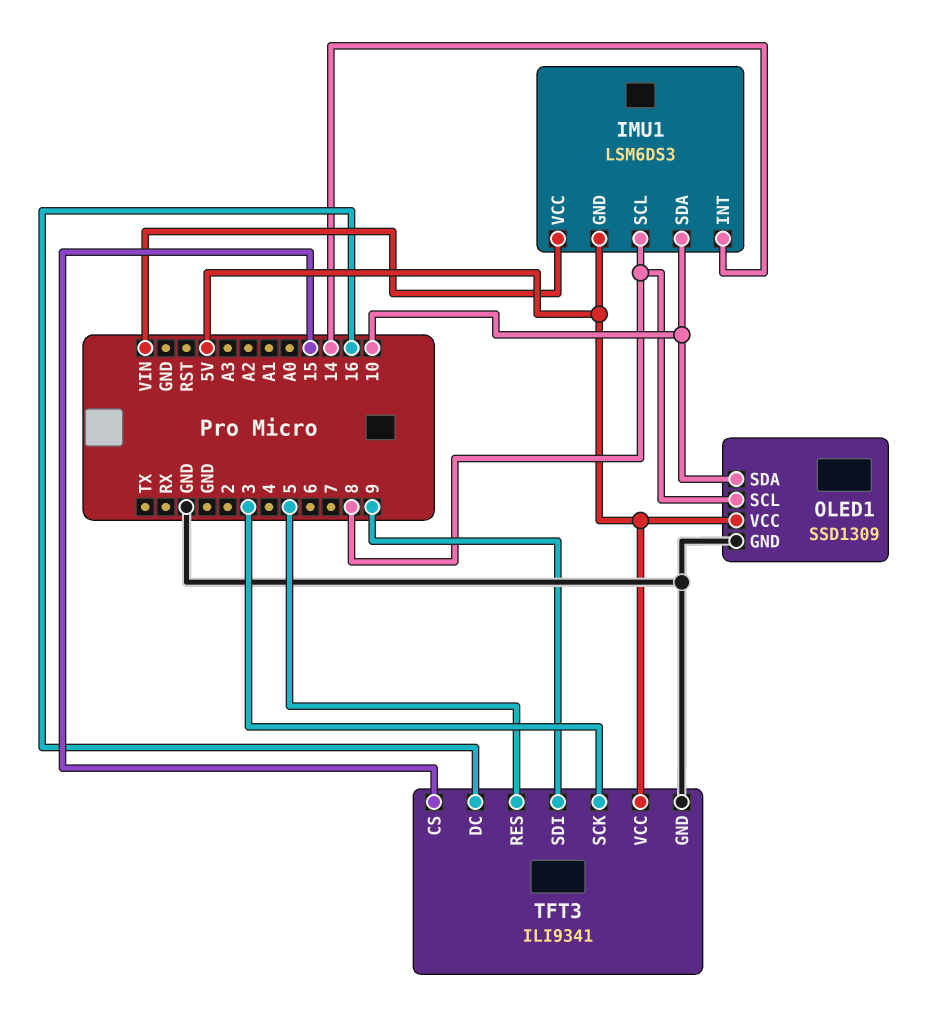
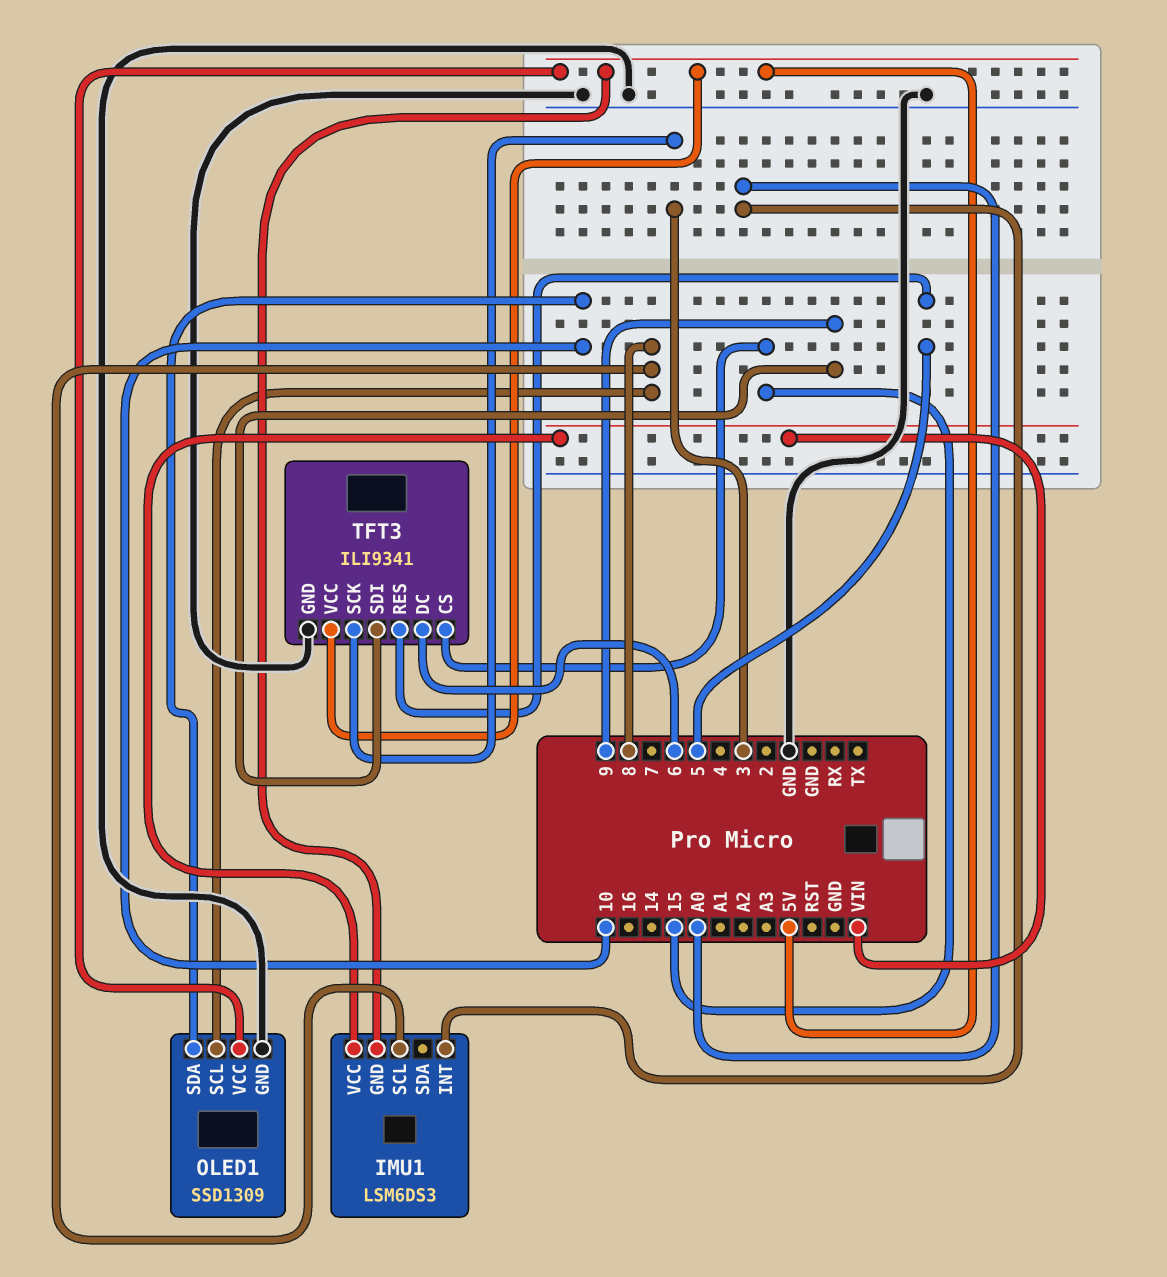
IMU1 pin INT: 14 -> A0
IMU1 pin SDA: 10 -> none
TFT3 pin DC: 16 -> 6

